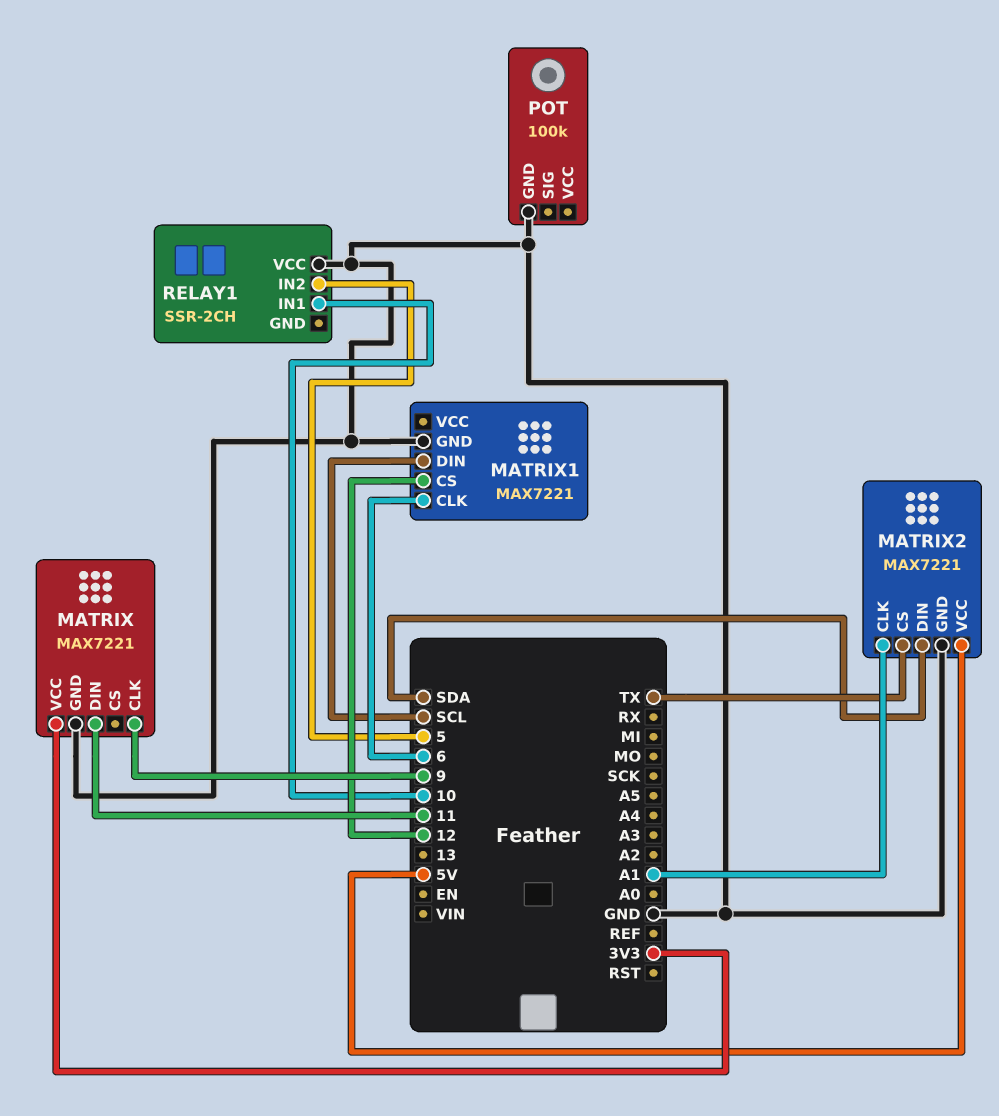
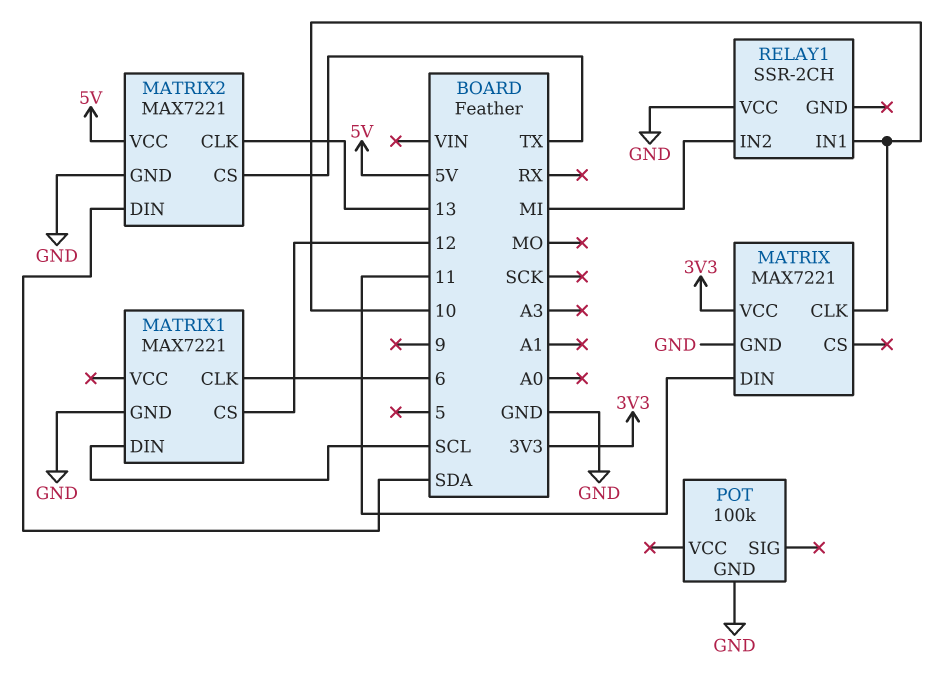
MATRIX pin CLK: 9 -> 10
MATRIX2 pin CLK: A1 -> 13
RELAY1 pin IN2: 5 -> MI

